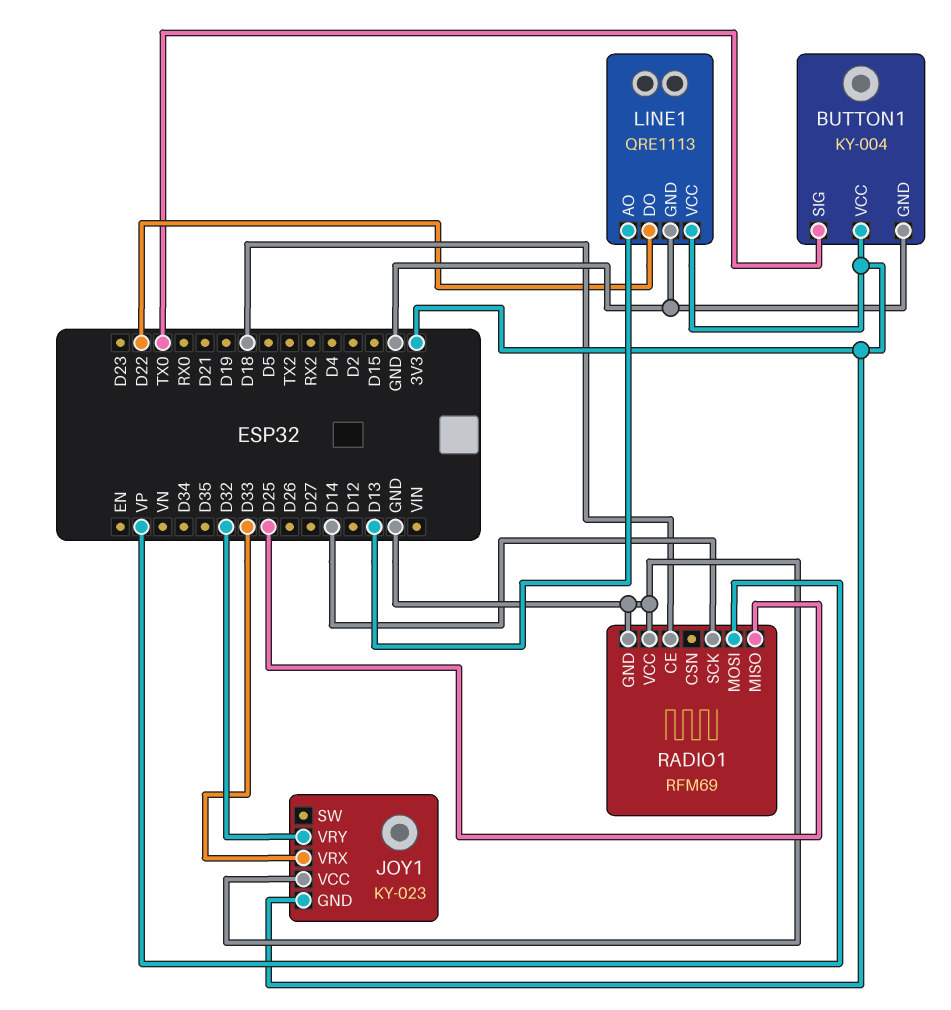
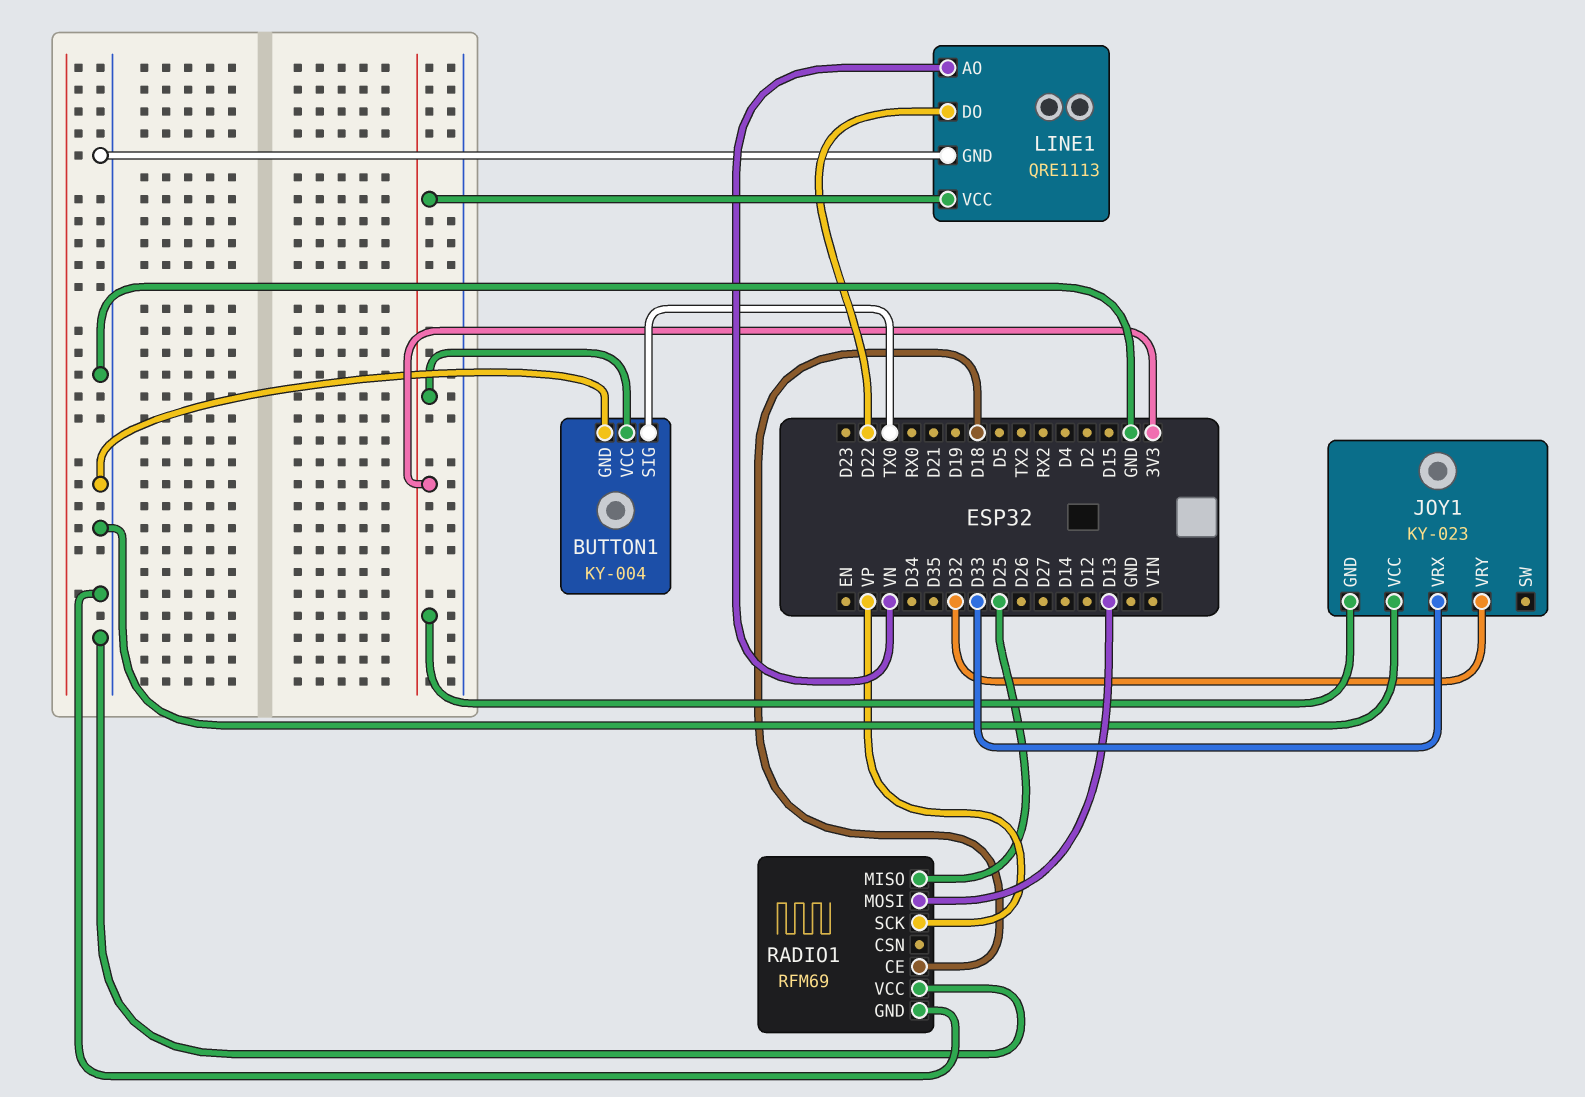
LINE1 pin AO: D13 -> VN
RADIO1 pin MOSI: VP -> D13
RADIO1 pin SCK: D14 -> VP

